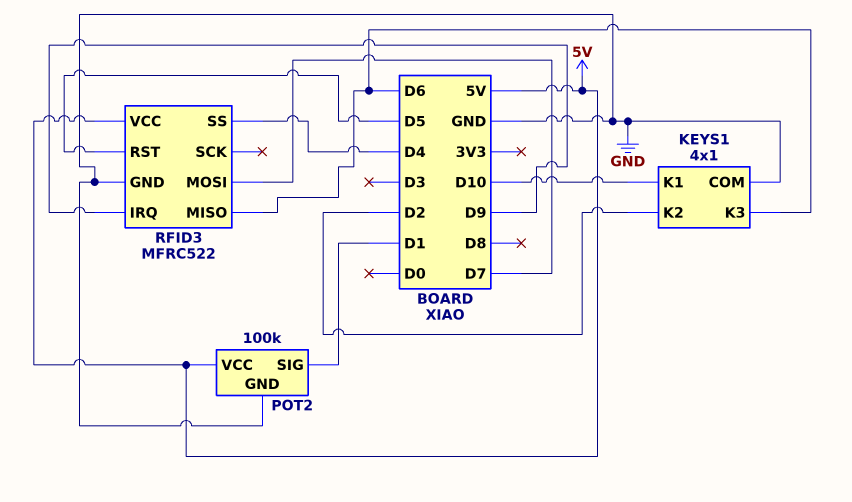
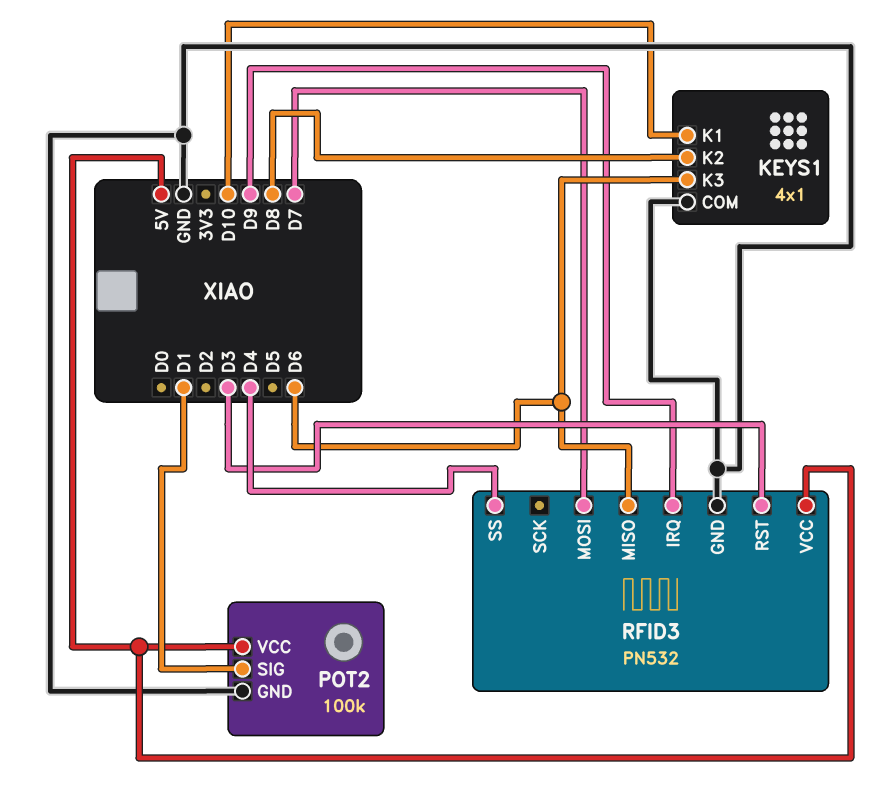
KEYS1 pin K2: D2 -> D8
RFID3: MFRC522 -> PN532
RFID3 pin RST: D5 -> D3

